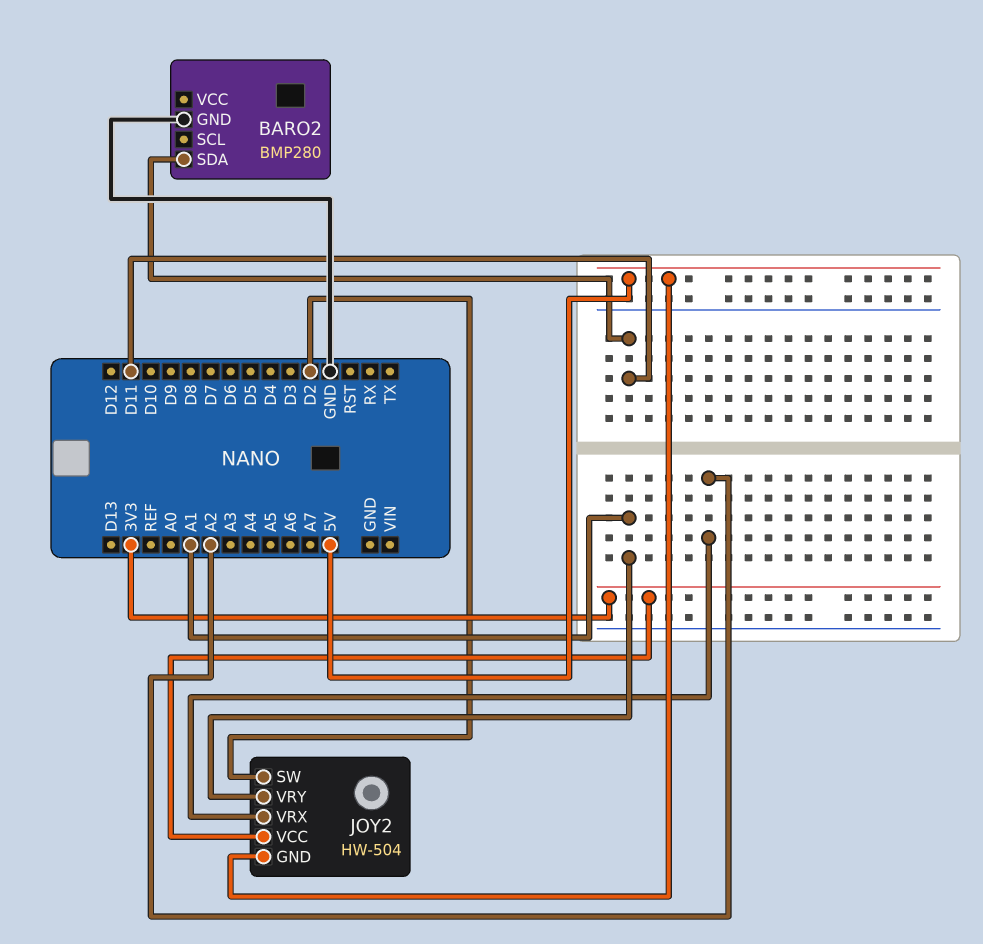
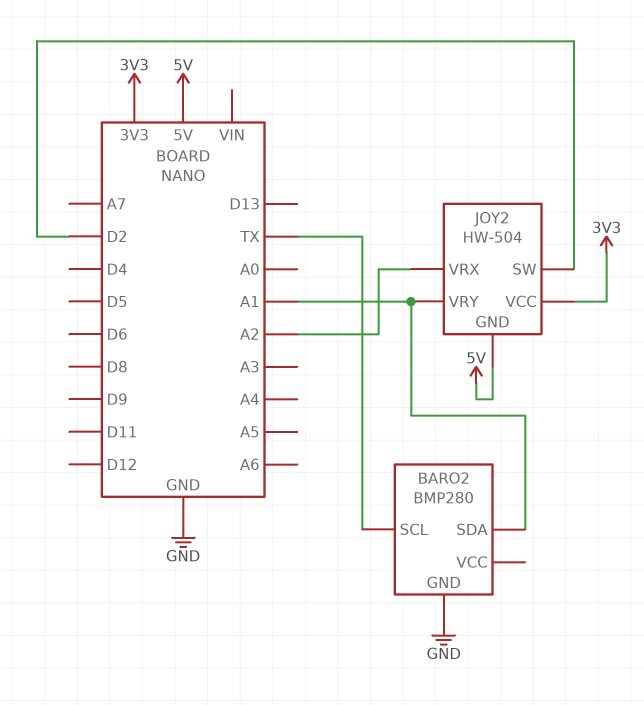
BARO2 pin SCL: none -> TX
BARO2 pin SDA: D11 -> A1

